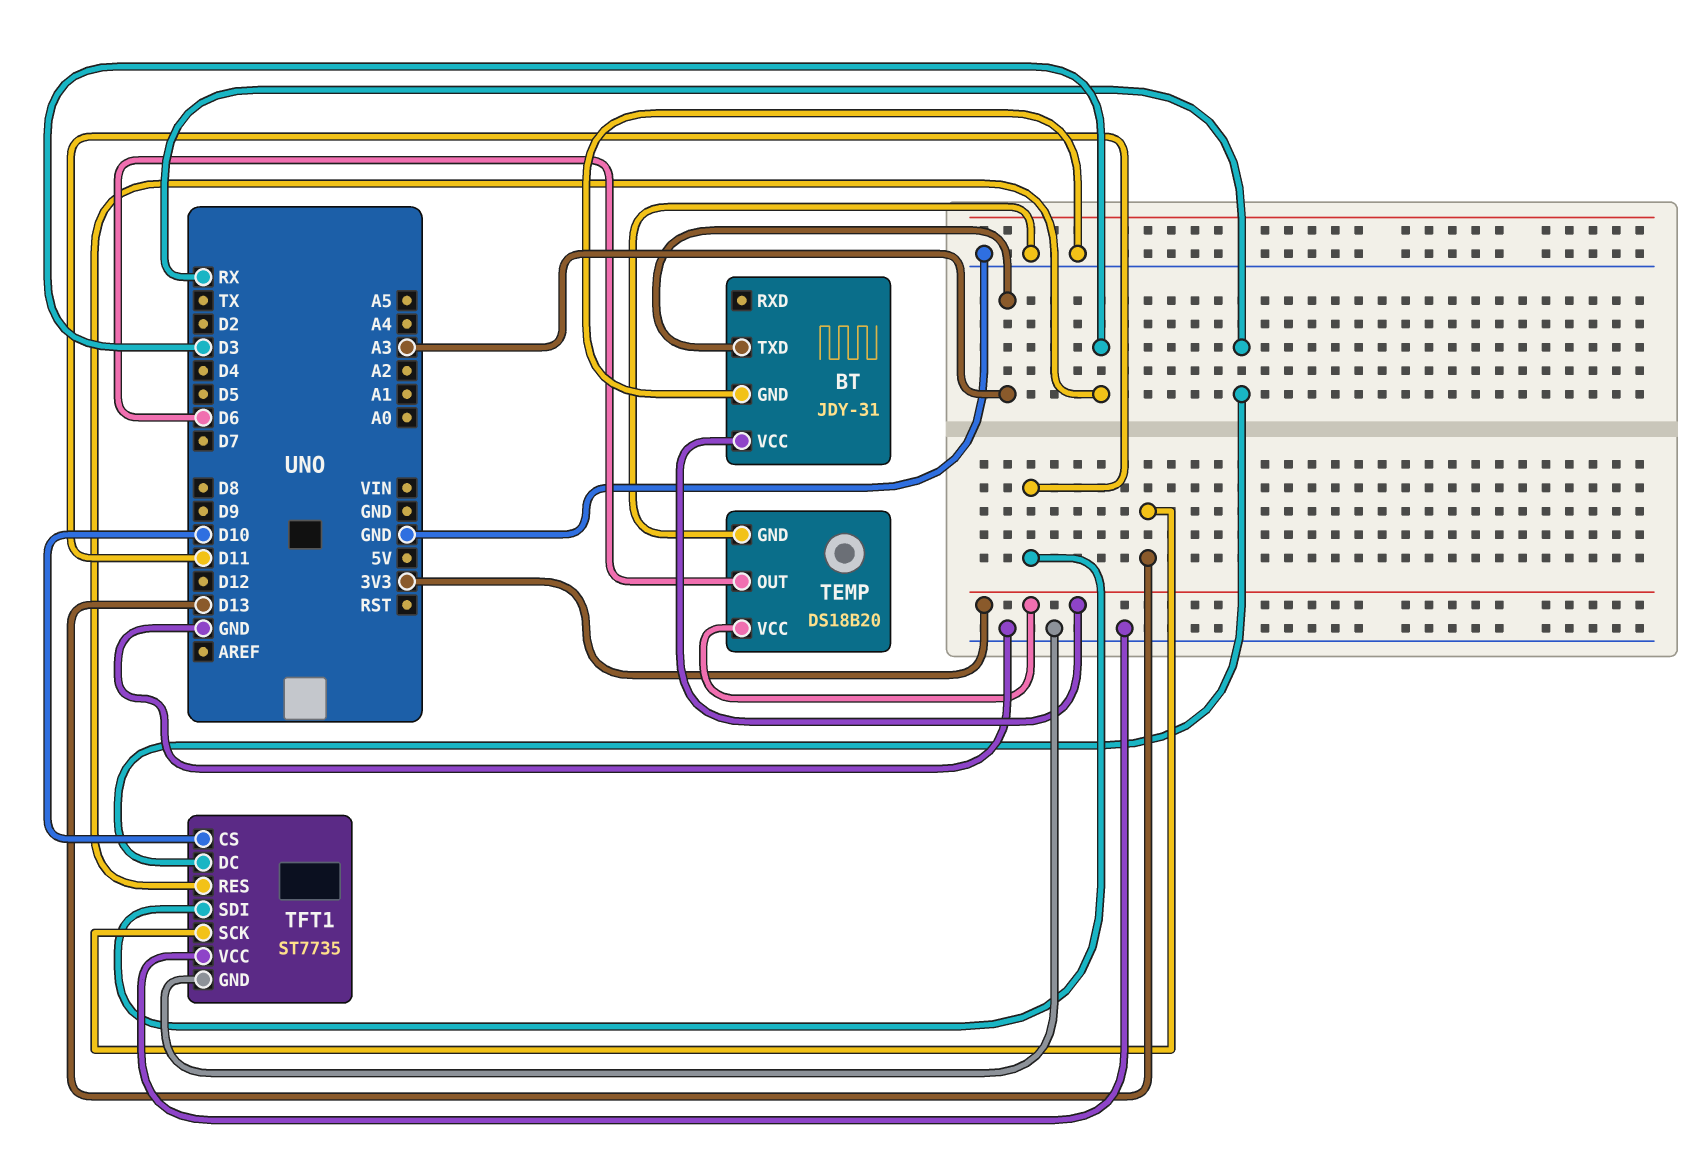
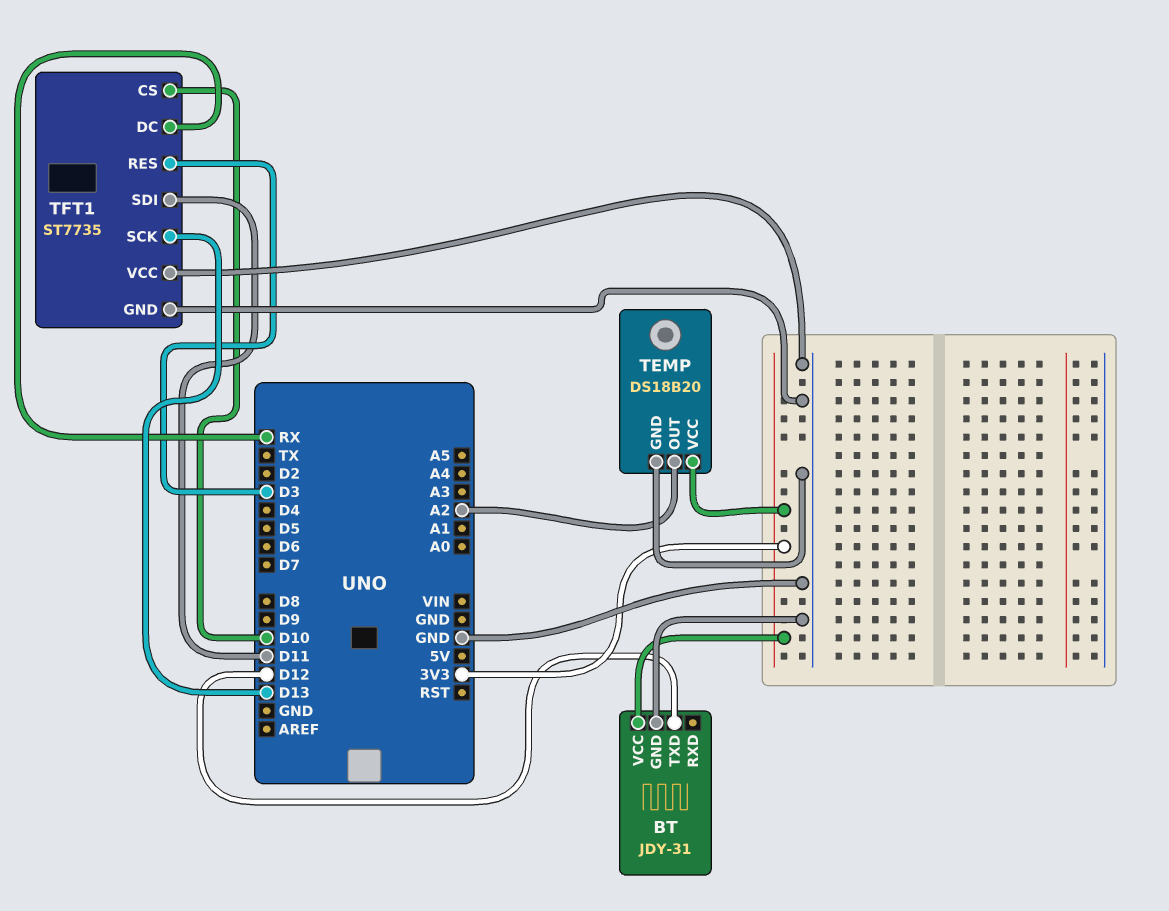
BT pin TXD: A3 -> D12
TEMP pin OUT: D6 -> A2

